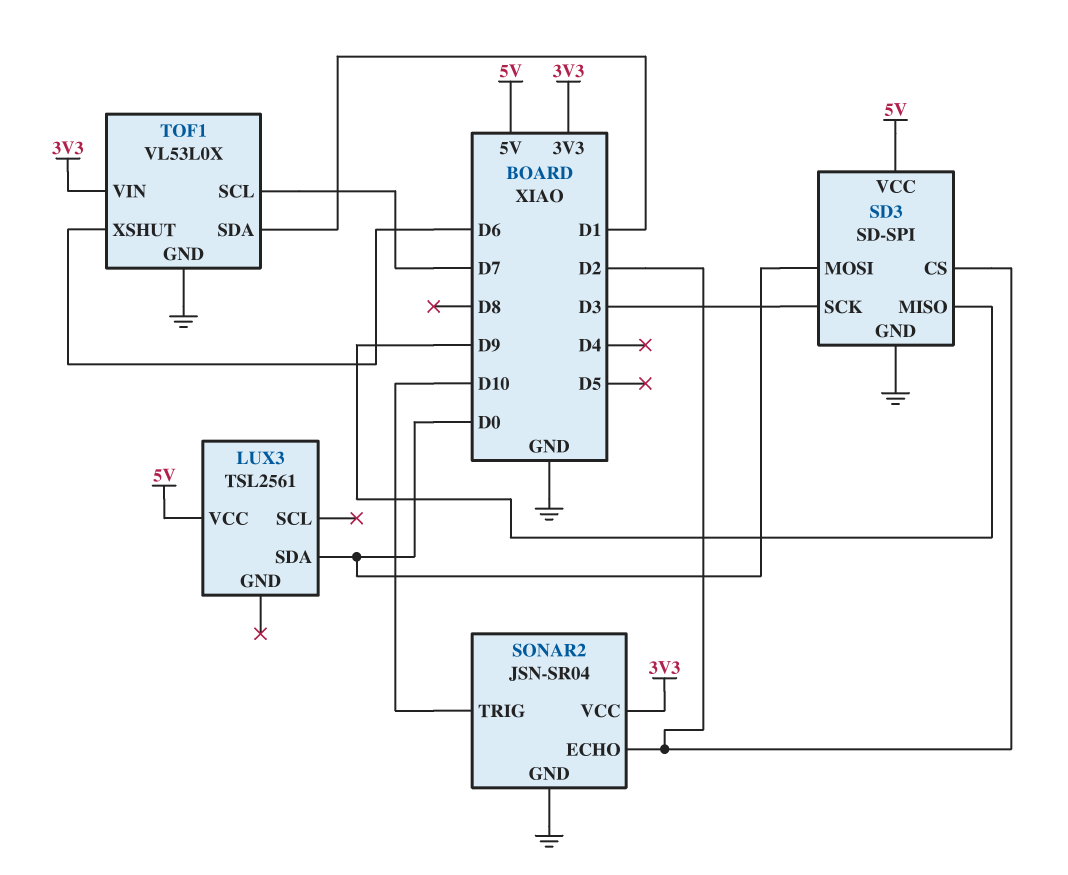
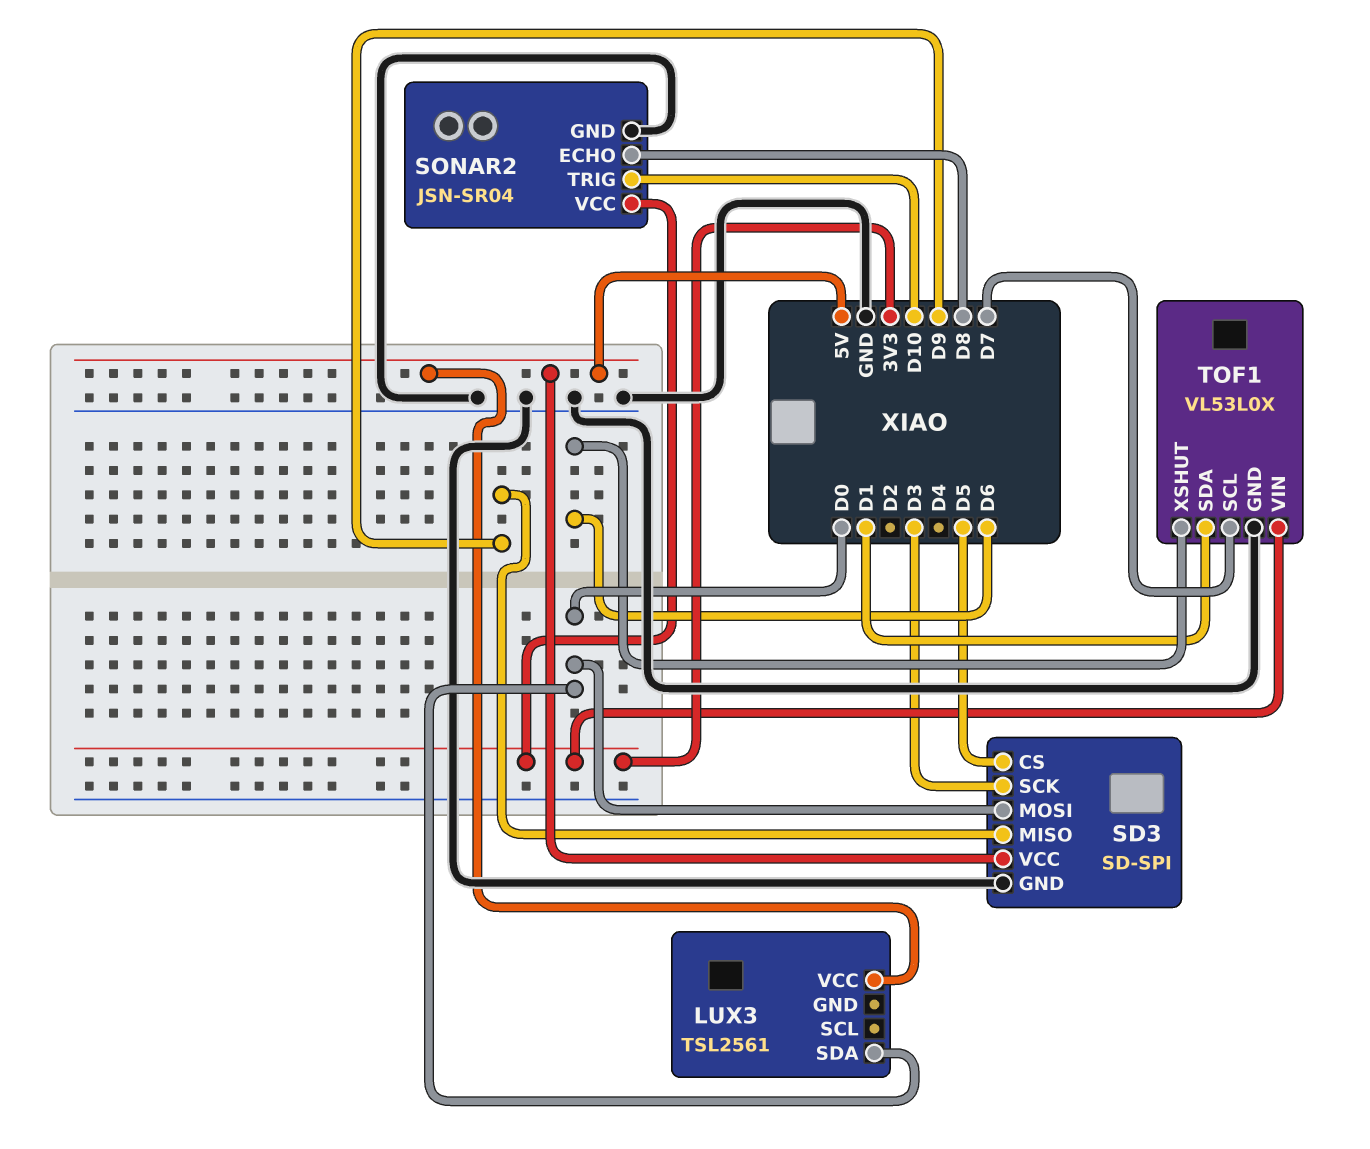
SD3 pin CS: D2 -> D5
SONAR2 pin ECHO: D2 -> D8

